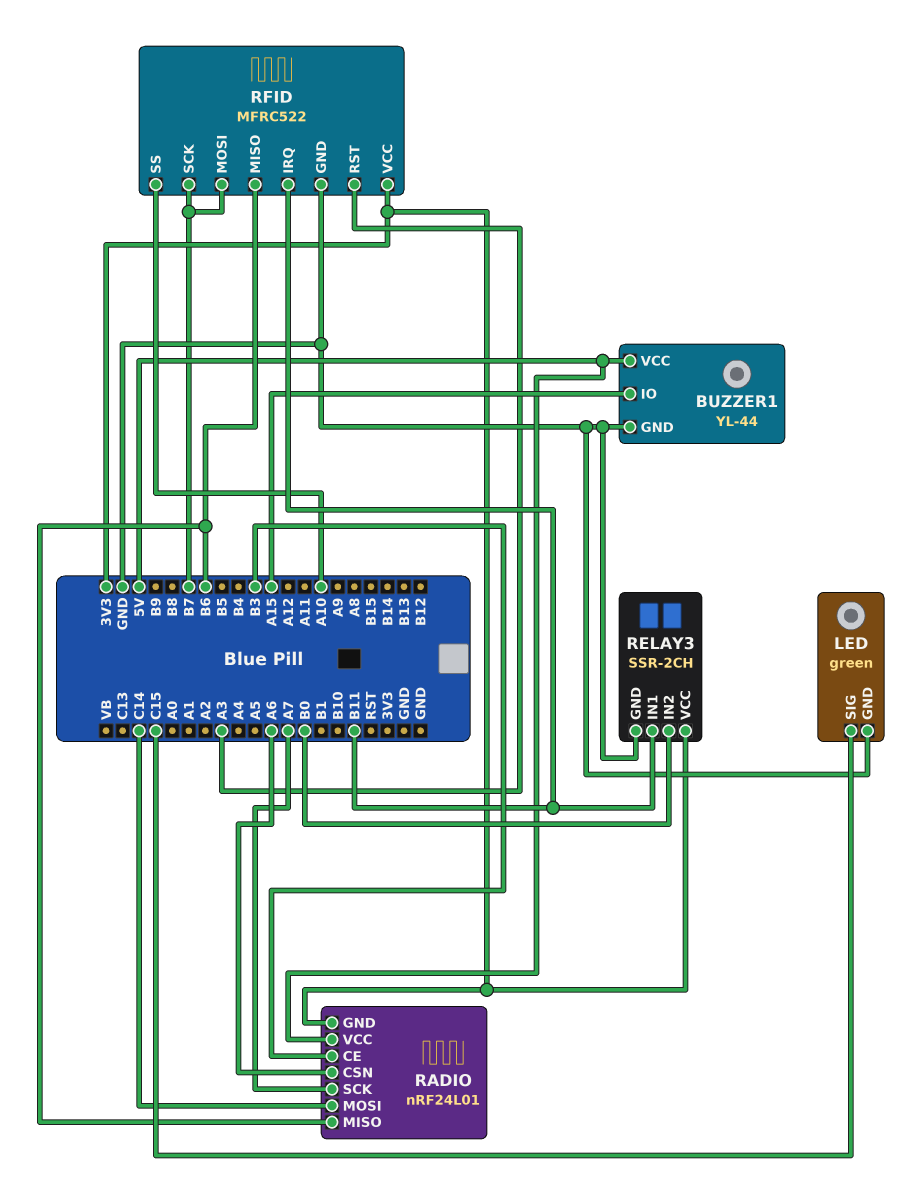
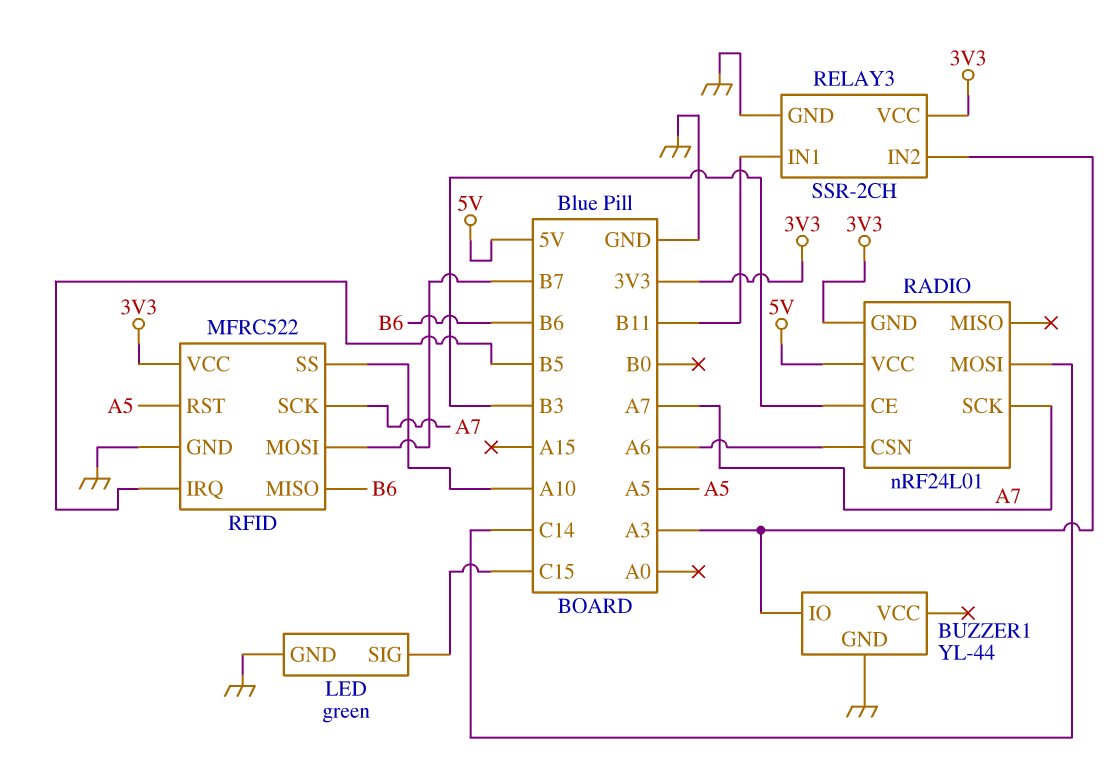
BUZZER1 pin IO: A15 -> A3
BUZZER1 pin VCC: 5V -> none
RADIO pin MISO: B6 -> none
RELAY3 pin IN2: B0 -> A3
RFID pin IRQ: B11 -> B5
RFID pin RST: A3 -> A5
RFID pin SCK: B7 -> A7

